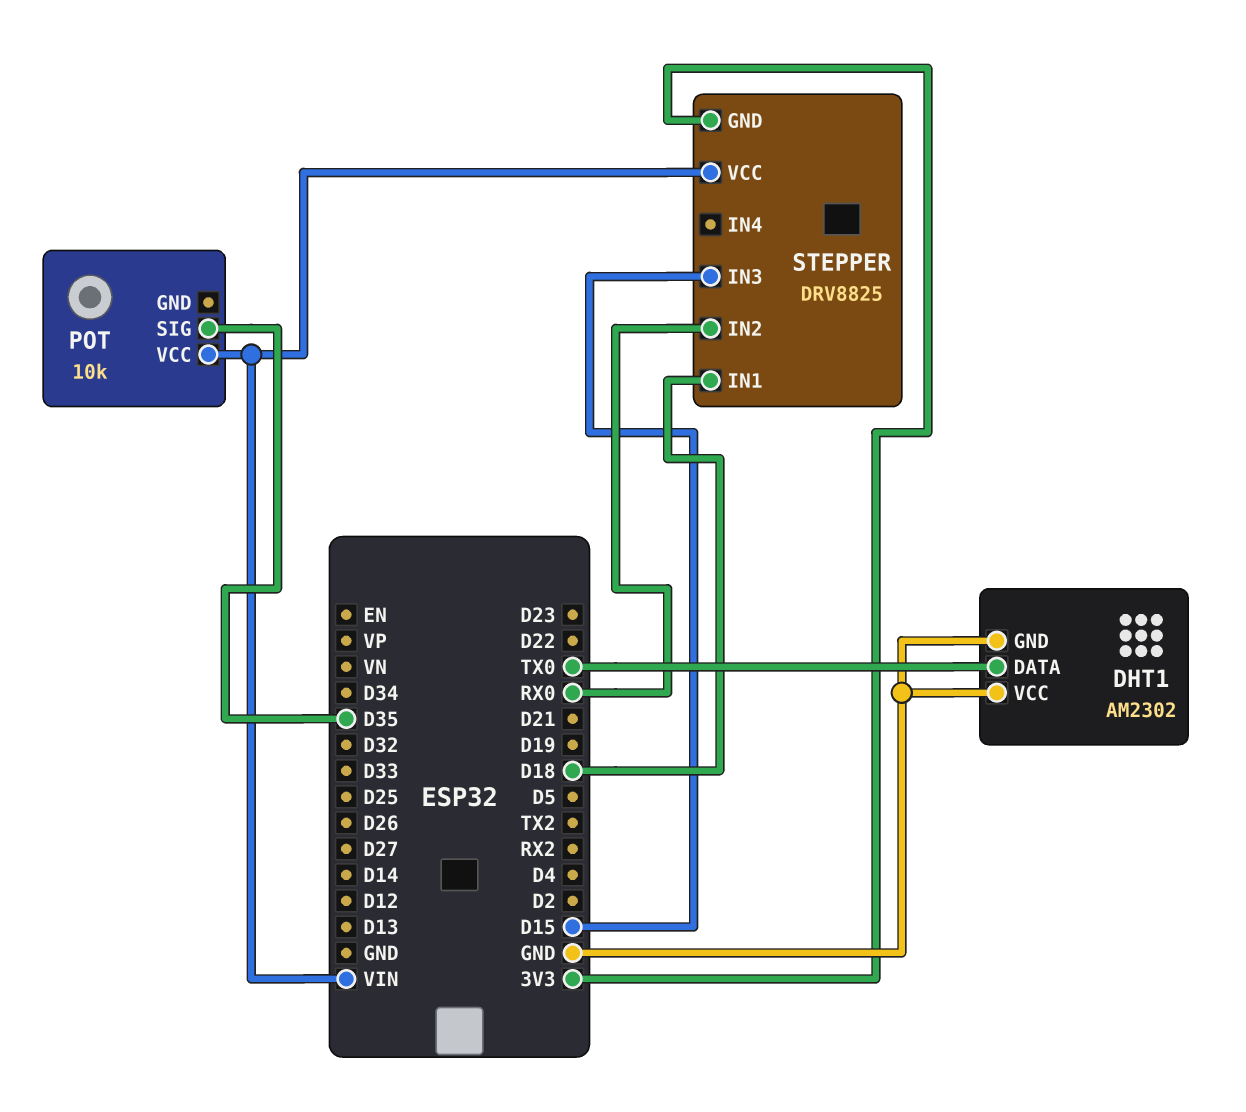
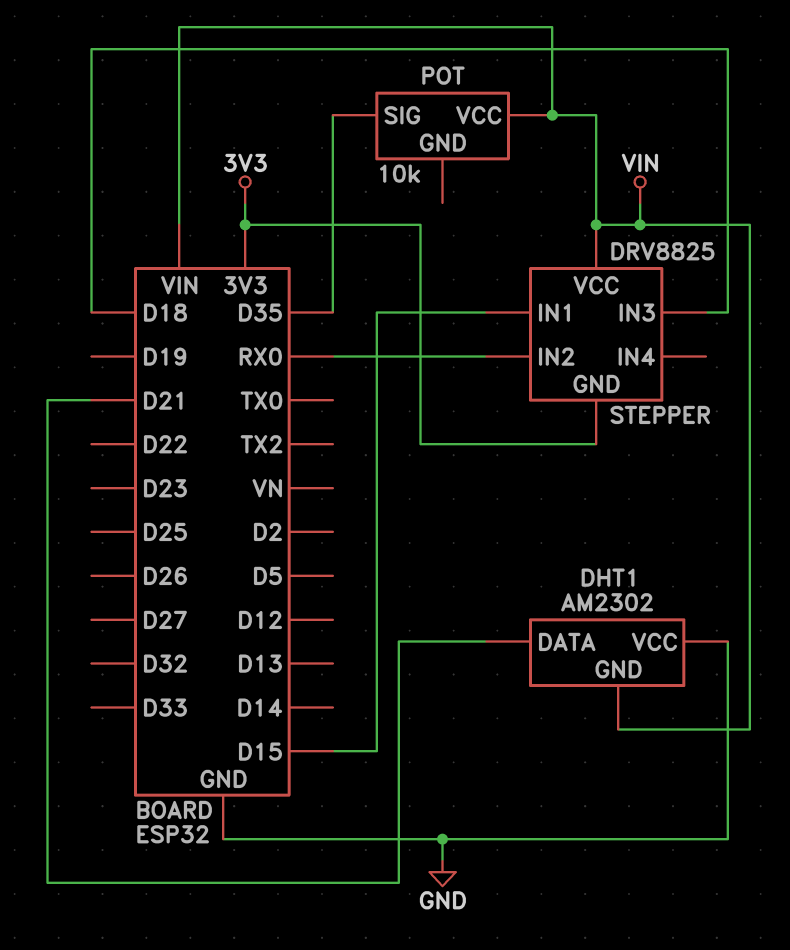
DHT1 pin DATA: TX0 -> D21
DHT1 pin GND: GND -> VIN
STEPPER pin IN1: D18 -> D15
STEPPER pin IN3: D15 -> D18

